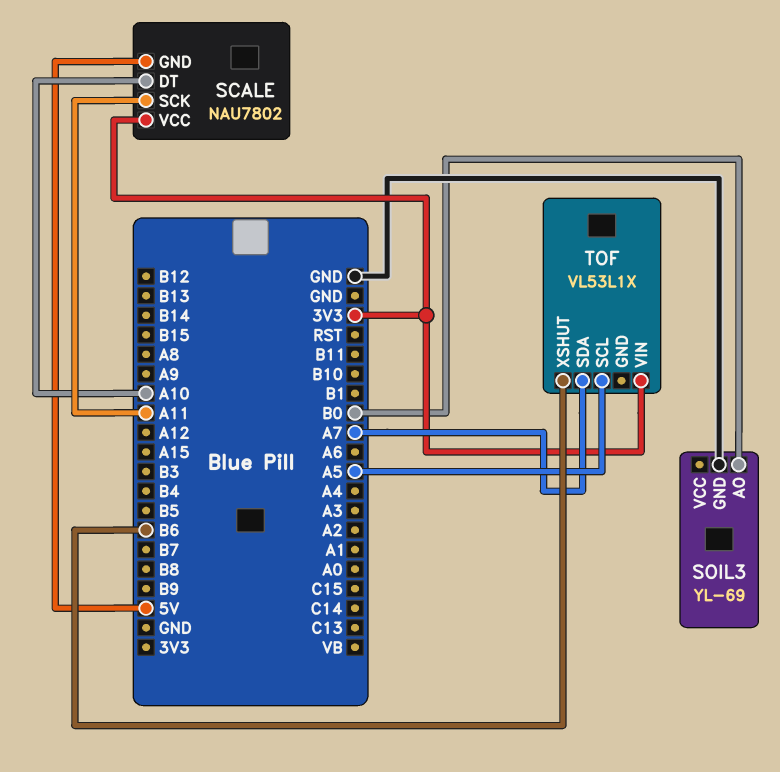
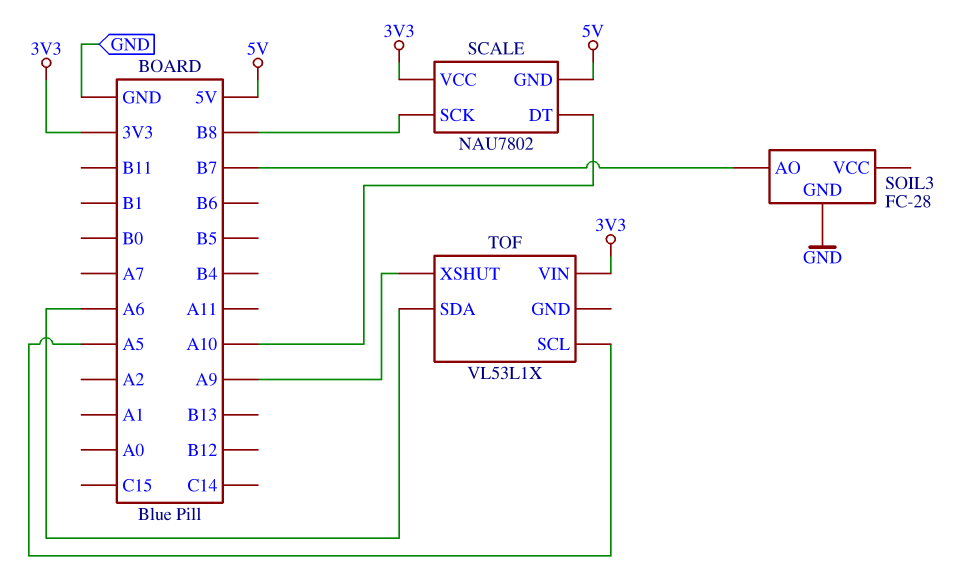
SCALE pin SCK: A11 -> B8
SOIL3: YL-69 -> FC-28
SOIL3 pin AO: B0 -> B7
TOF pin SDA: A7 -> A6
TOF pin XSHUT: B6 -> A9

